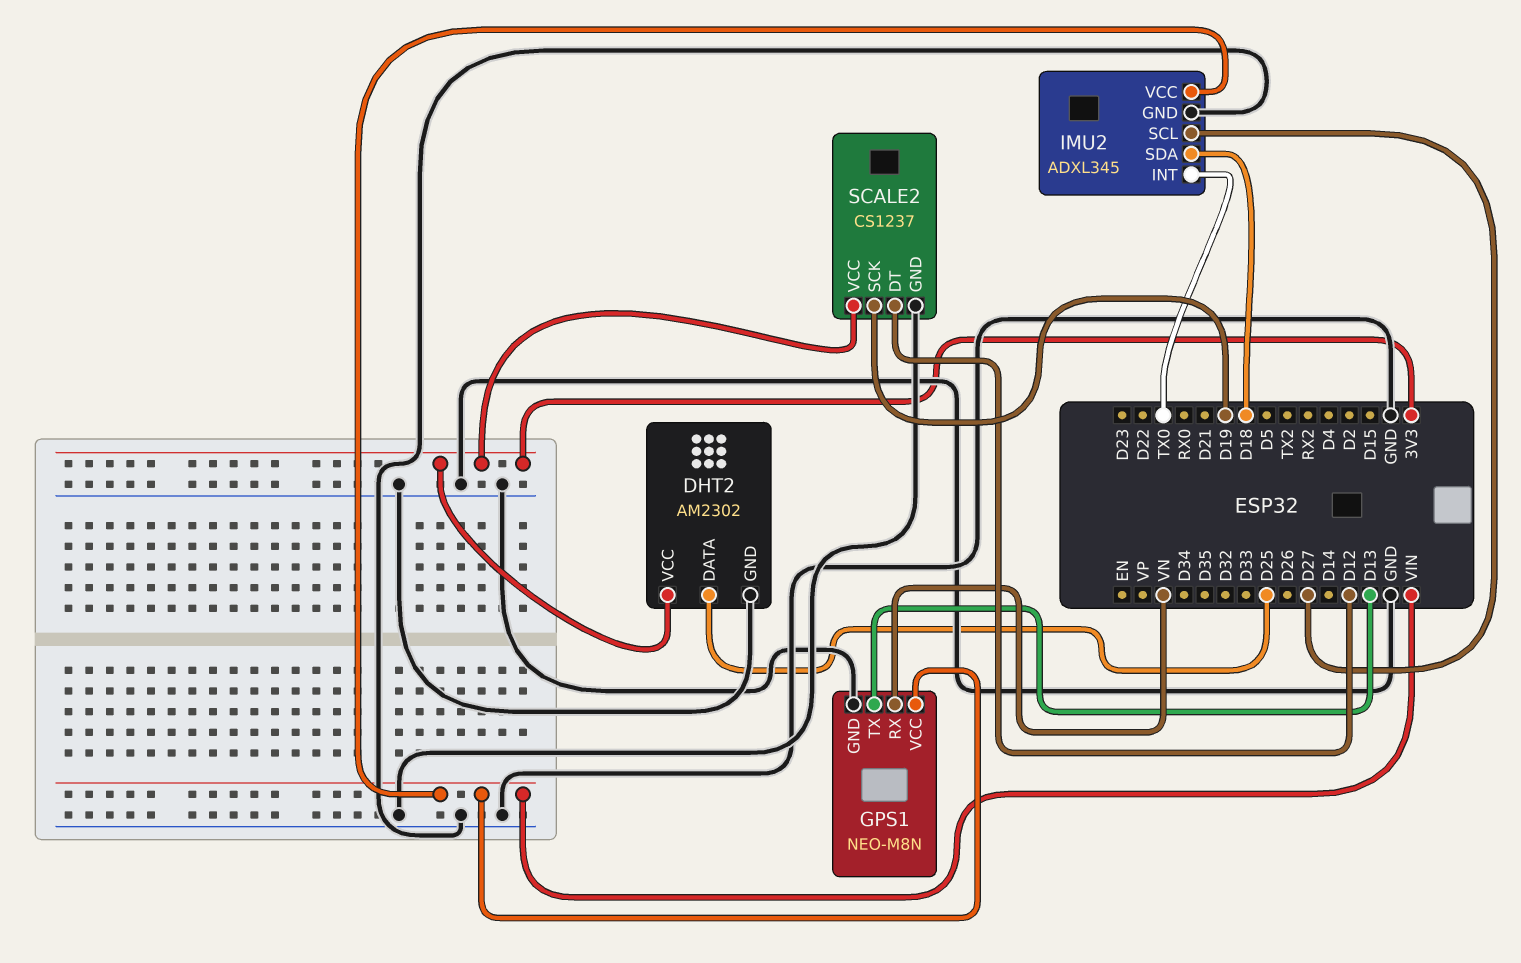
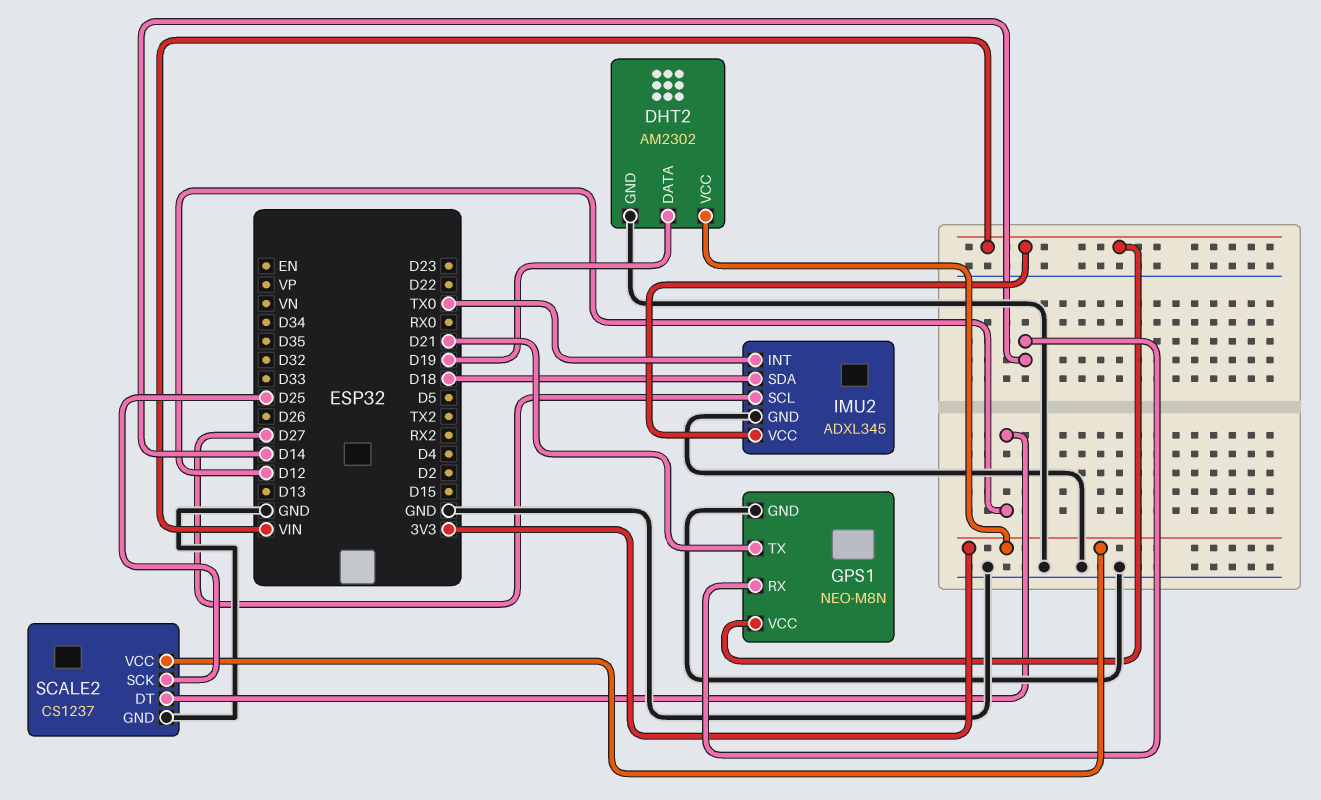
DHT2 pin DATA: D25 -> D19
GPS1 pin RX: VN -> D14
GPS1 pin TX: D13 -> D21
SCALE2 pin SCK: D19 -> D25

